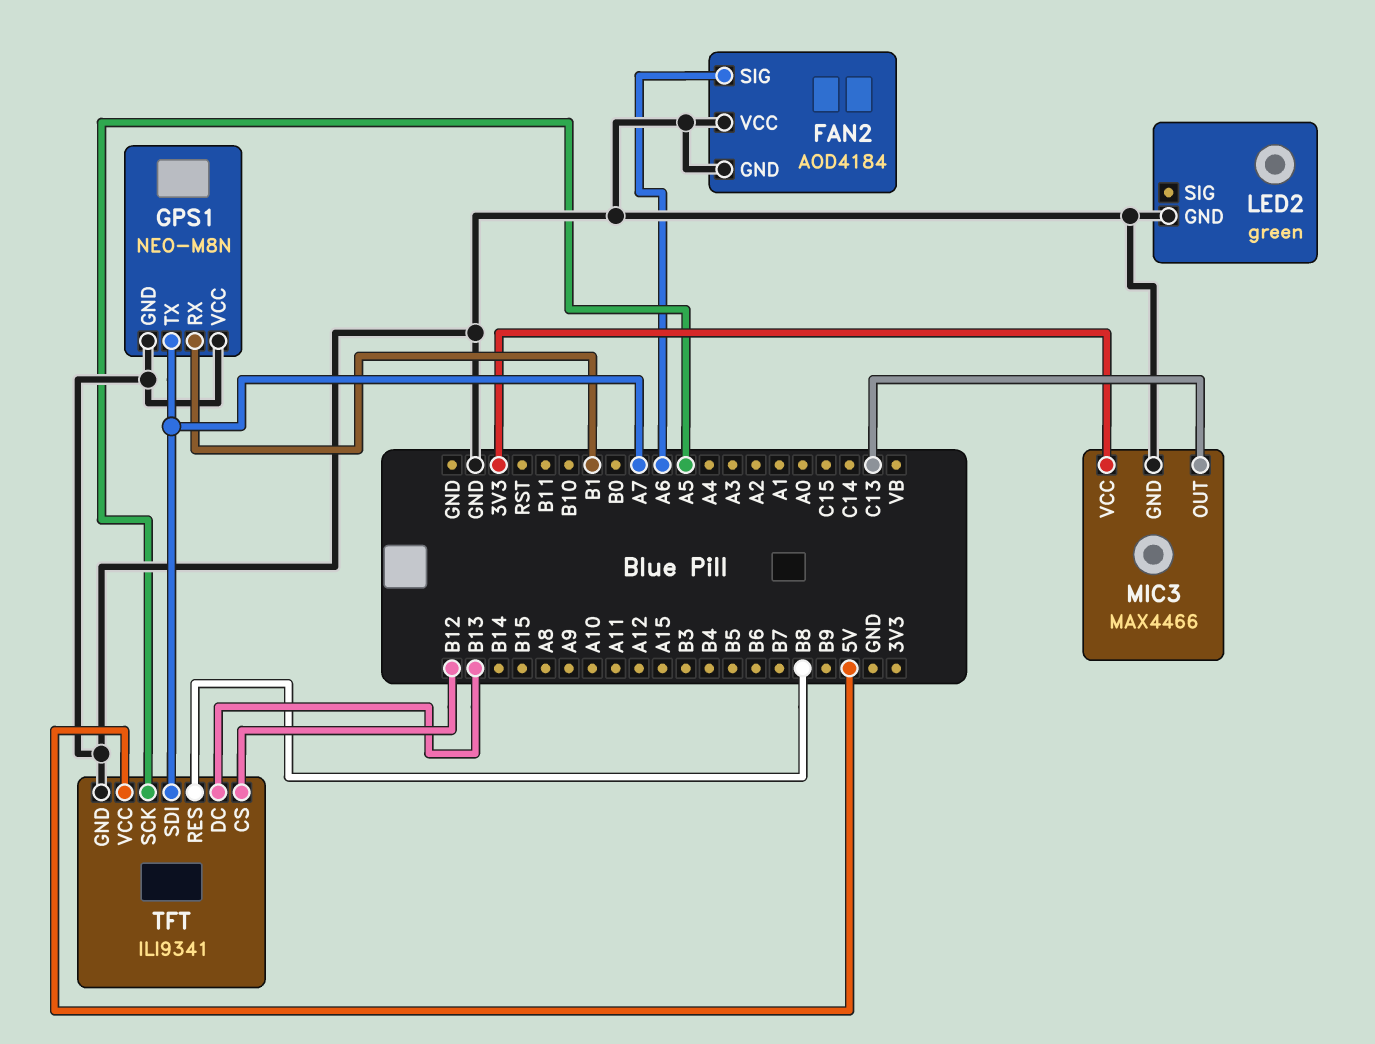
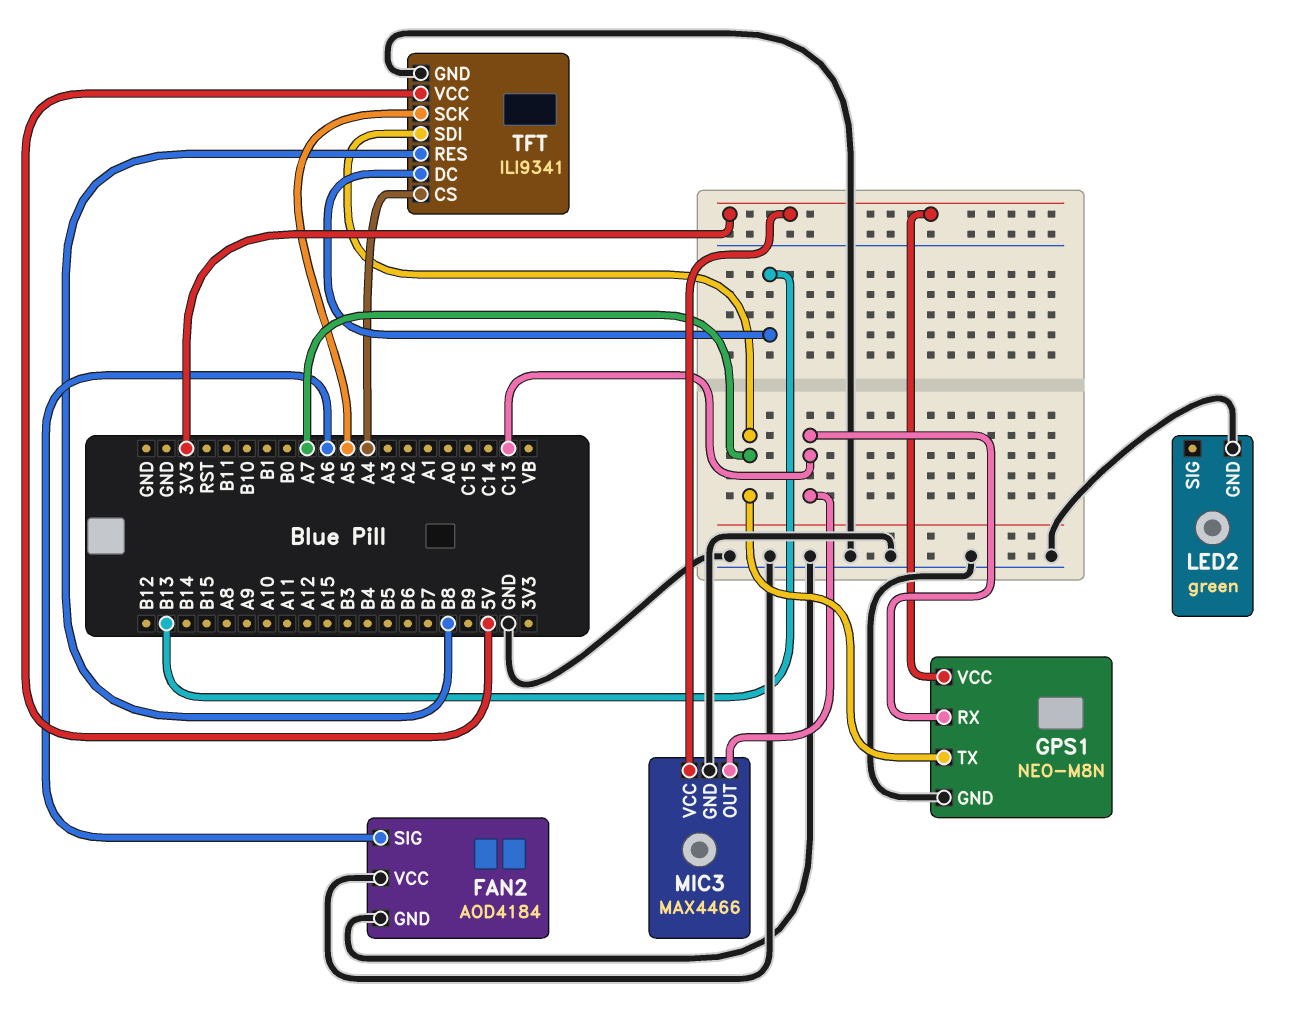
GPS1 pin RX: B1 -> C13
GPS1 pin VCC: GND -> 3V3
TFT pin CS: B12 -> A4

